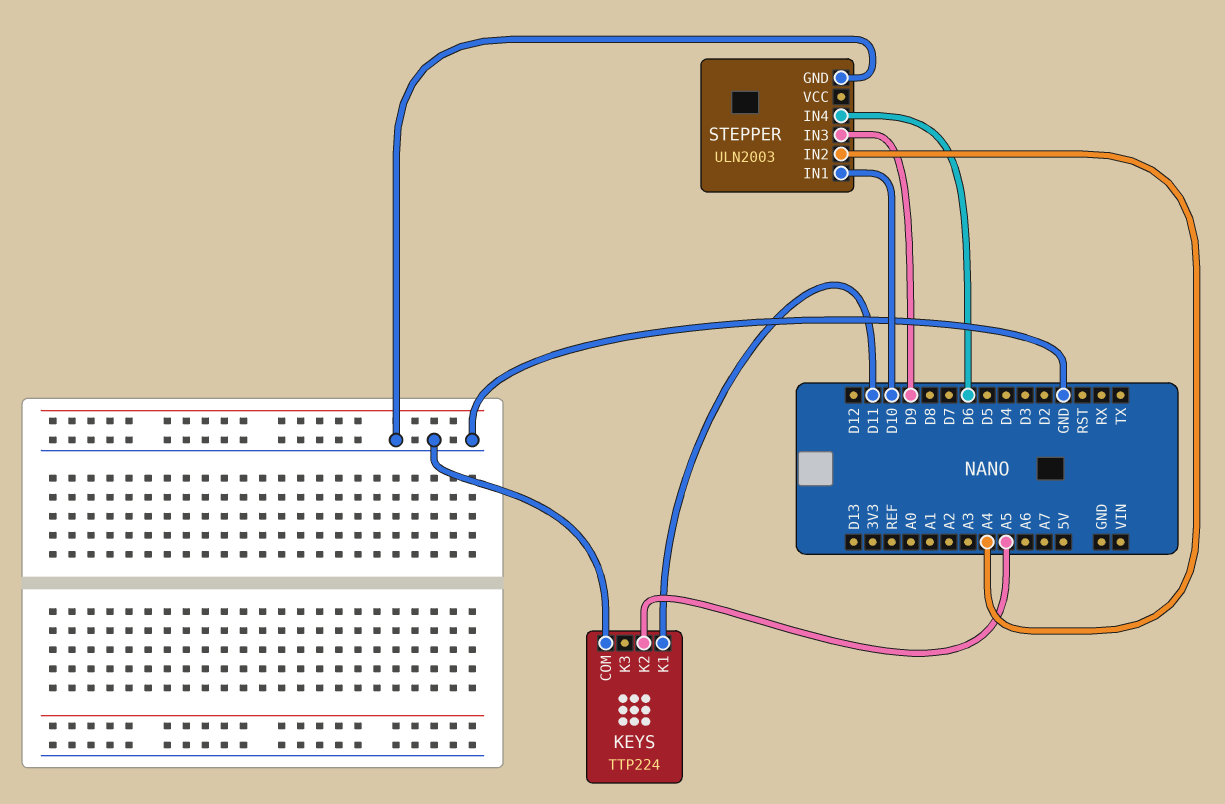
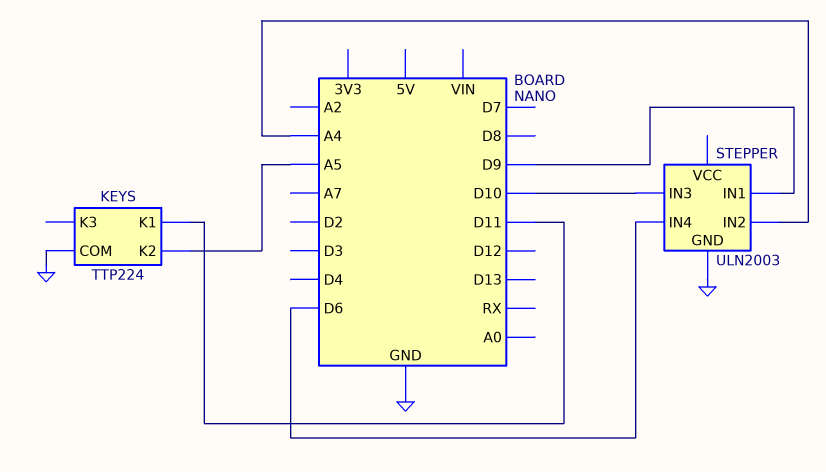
STEPPER pin IN1: D10 -> D9
STEPPER pin IN3: D9 -> D10

